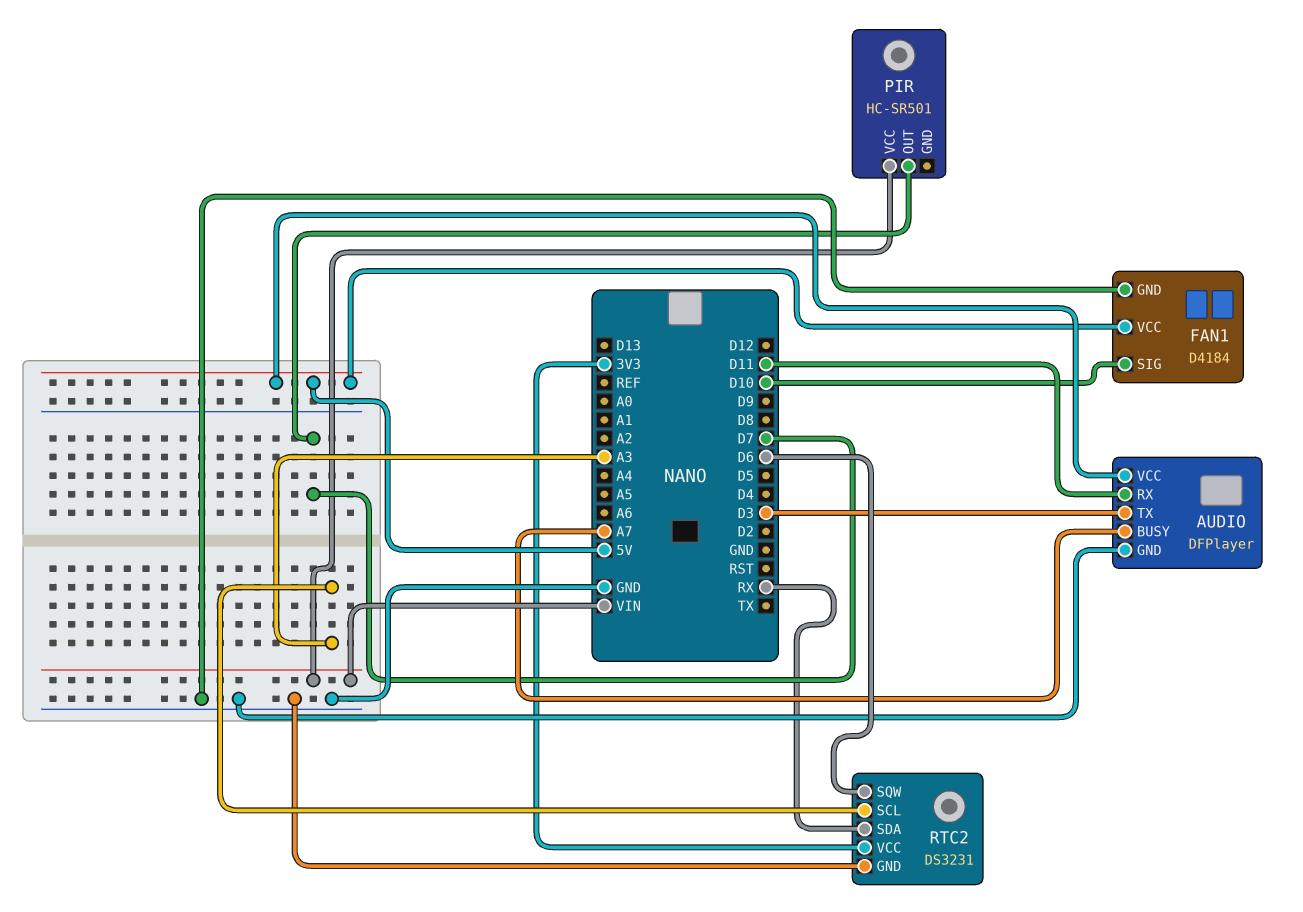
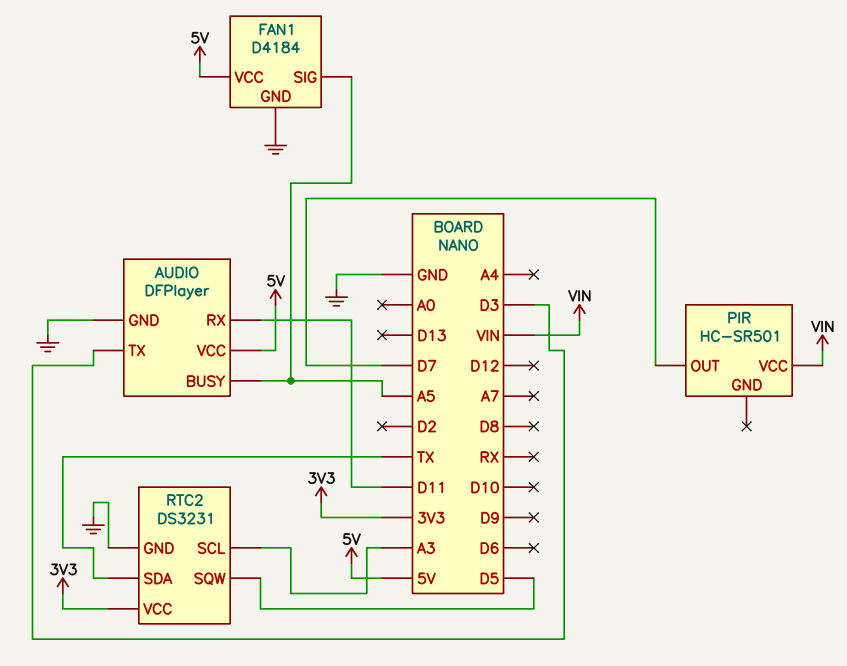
AUDIO pin BUSY: A7 -> A5
FAN1 pin SIG: D10 -> A5
RTC2 pin SDA: RX -> TX
RTC2 pin SQW: D6 -> D5

